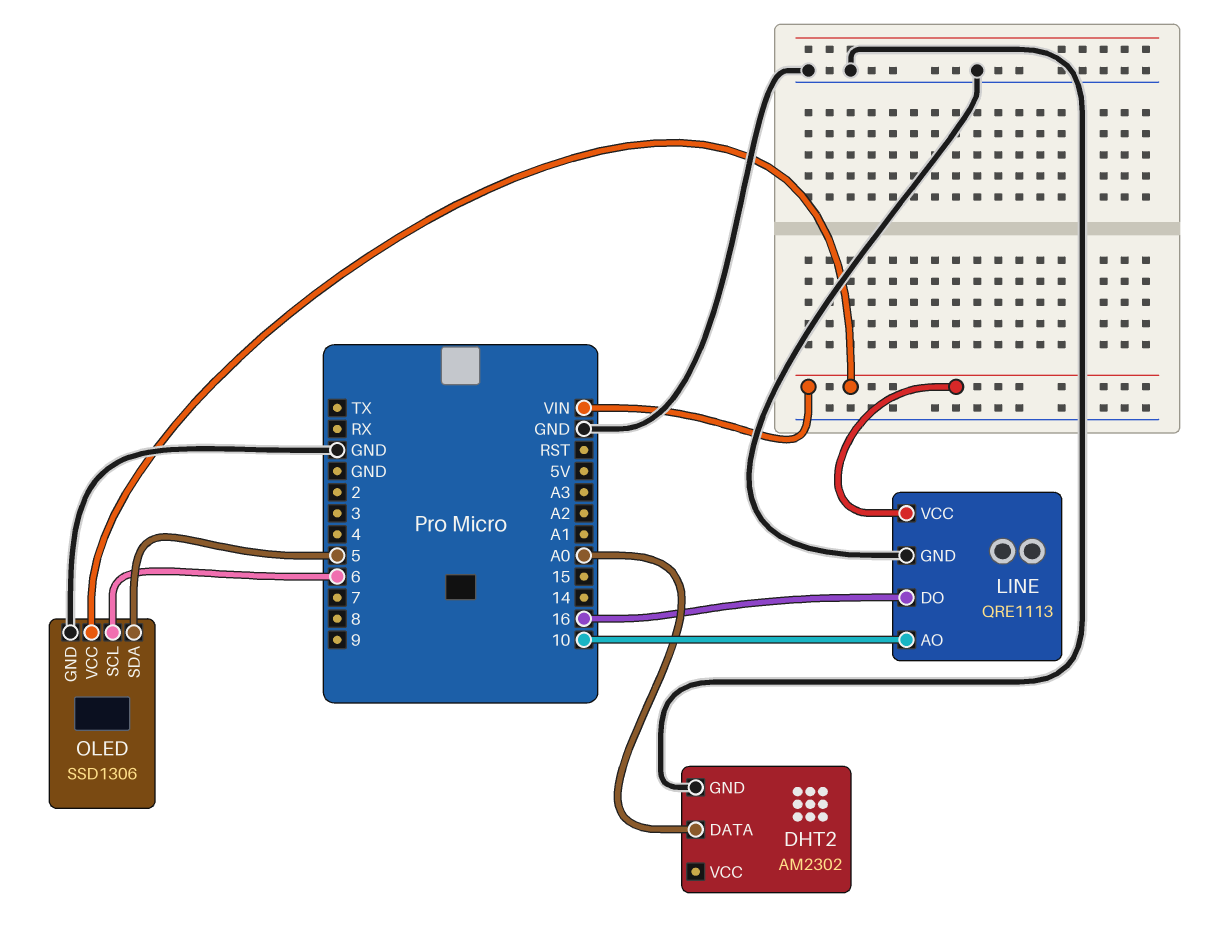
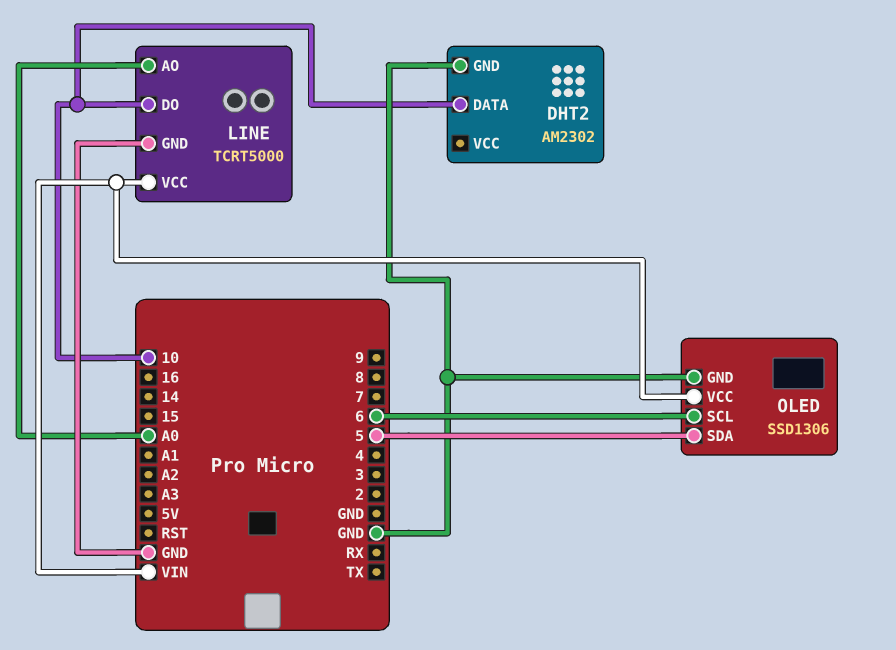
DHT2 pin DATA: A0 -> 10
LINE: QRE1113 -> TCRT5000
LINE pin AO: 10 -> A0
LINE pin DO: 16 -> 10

